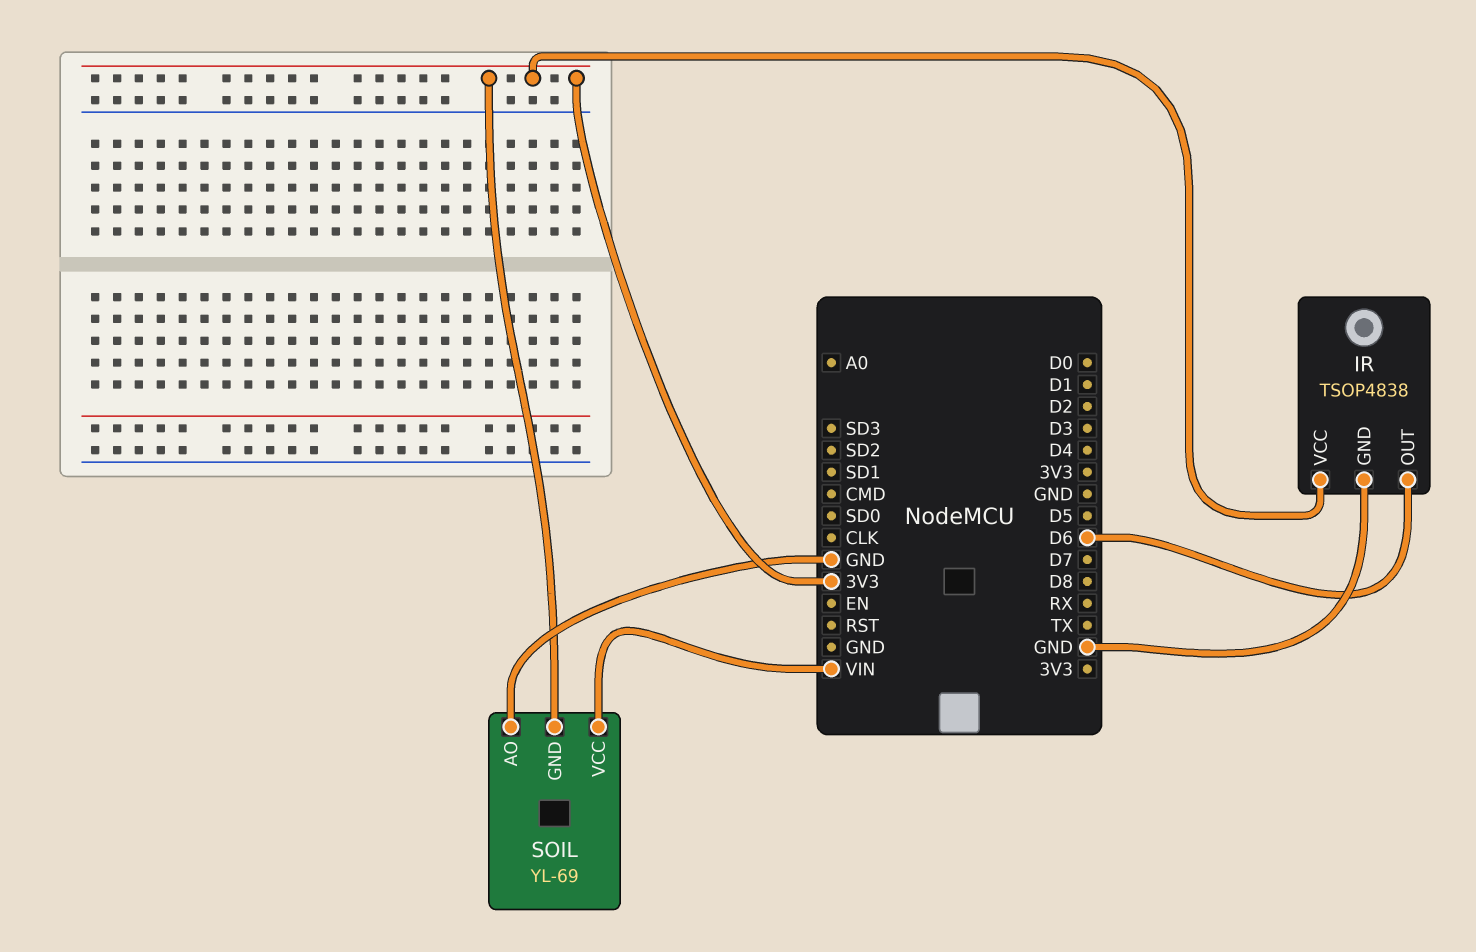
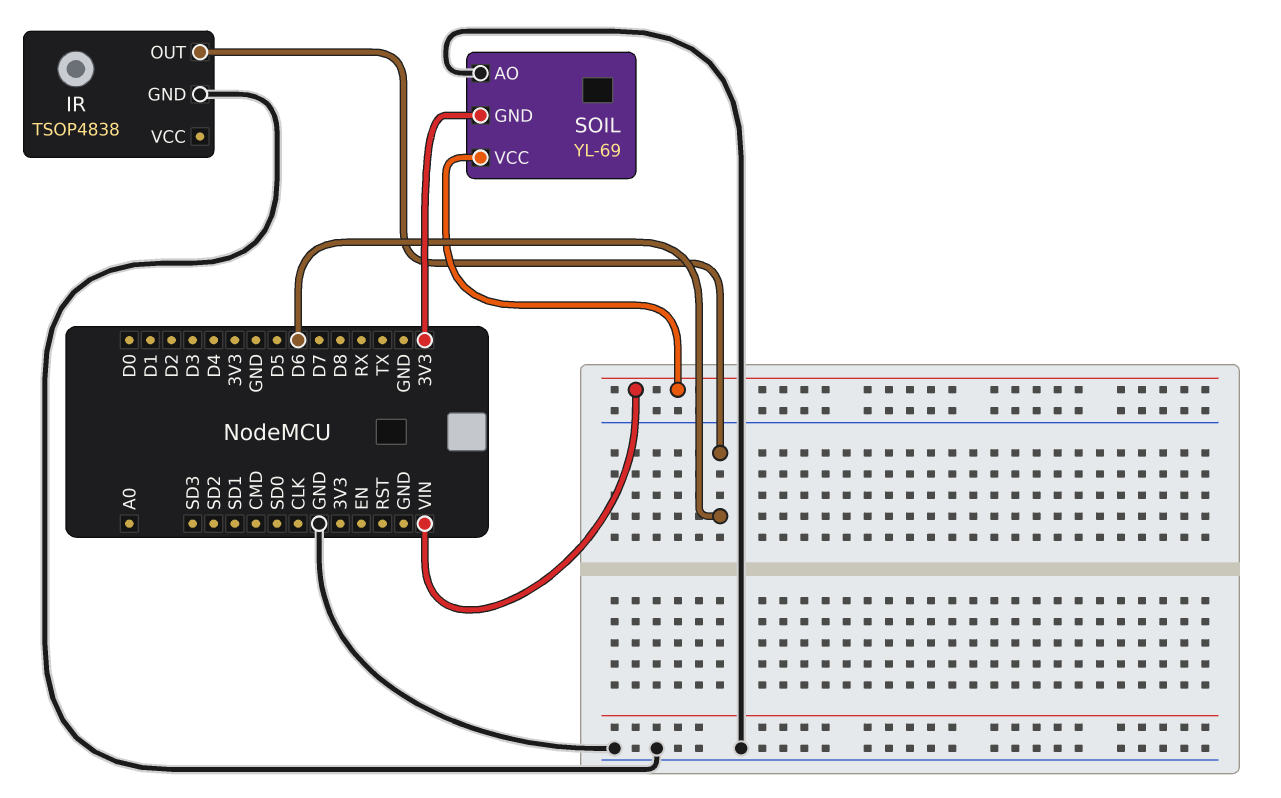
IR pin VCC: 3V3 -> none

